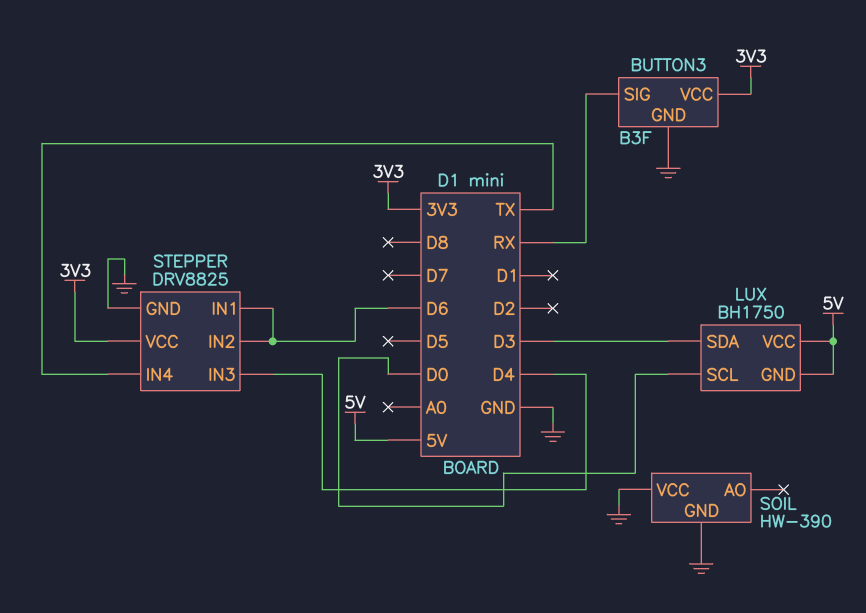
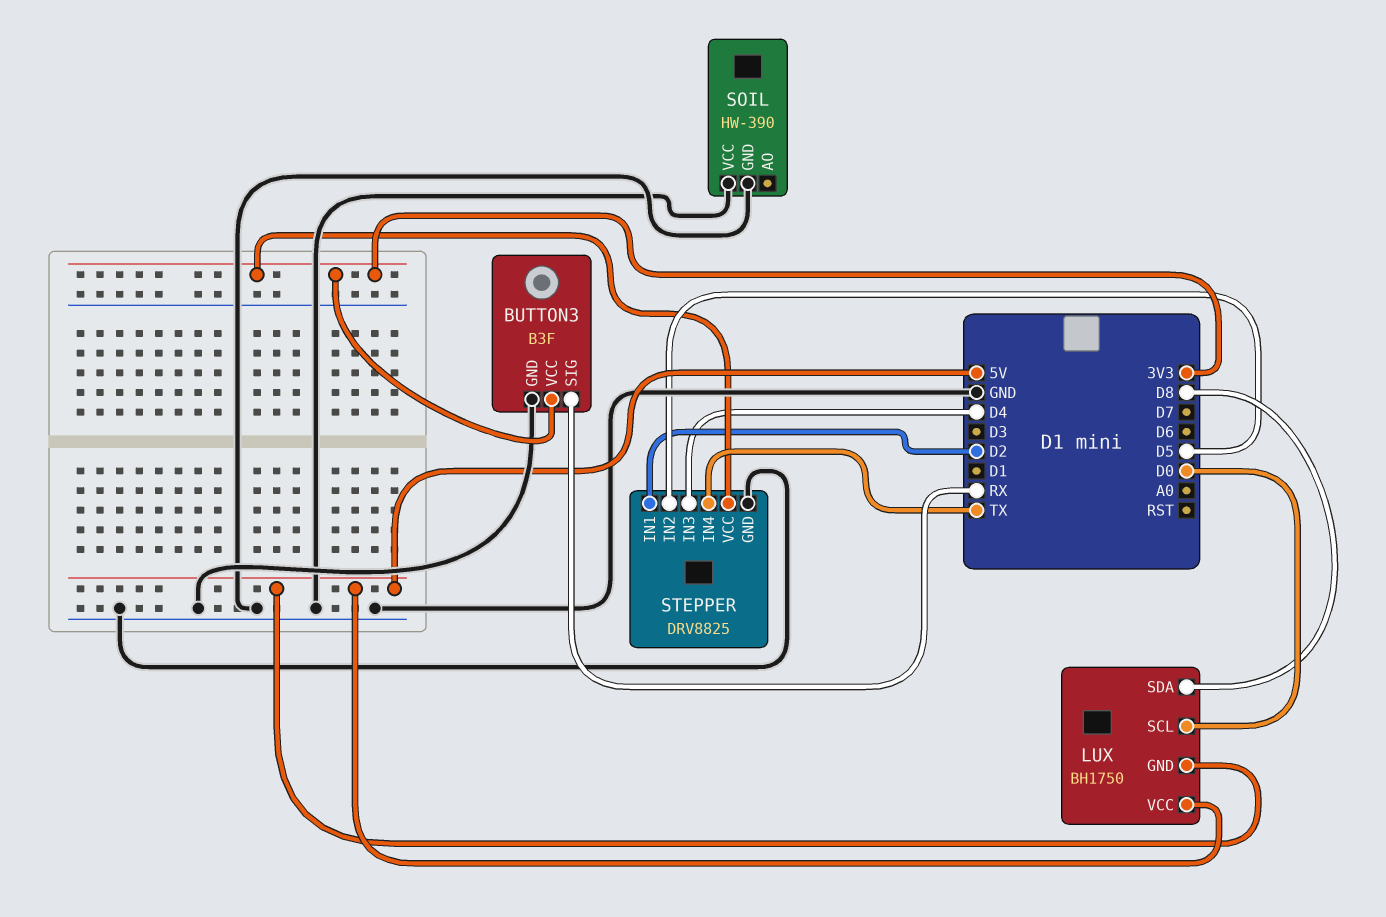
LUX pin SDA: D3 -> D8
STEPPER pin IN1: D6 -> D2
STEPPER pin IN2: D6 -> D5

